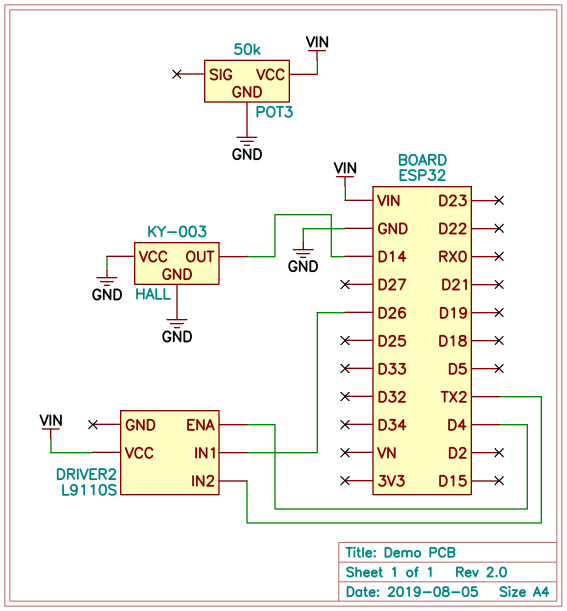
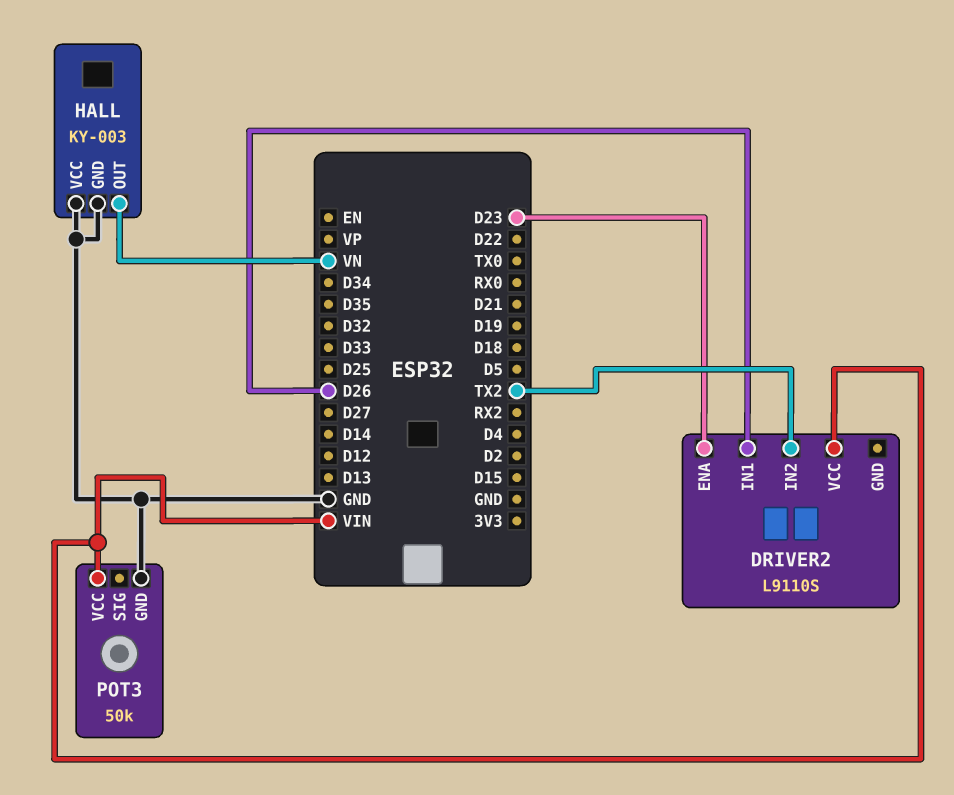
DRIVER2 pin ENA: D4 -> D23
HALL pin OUT: D14 -> VN

